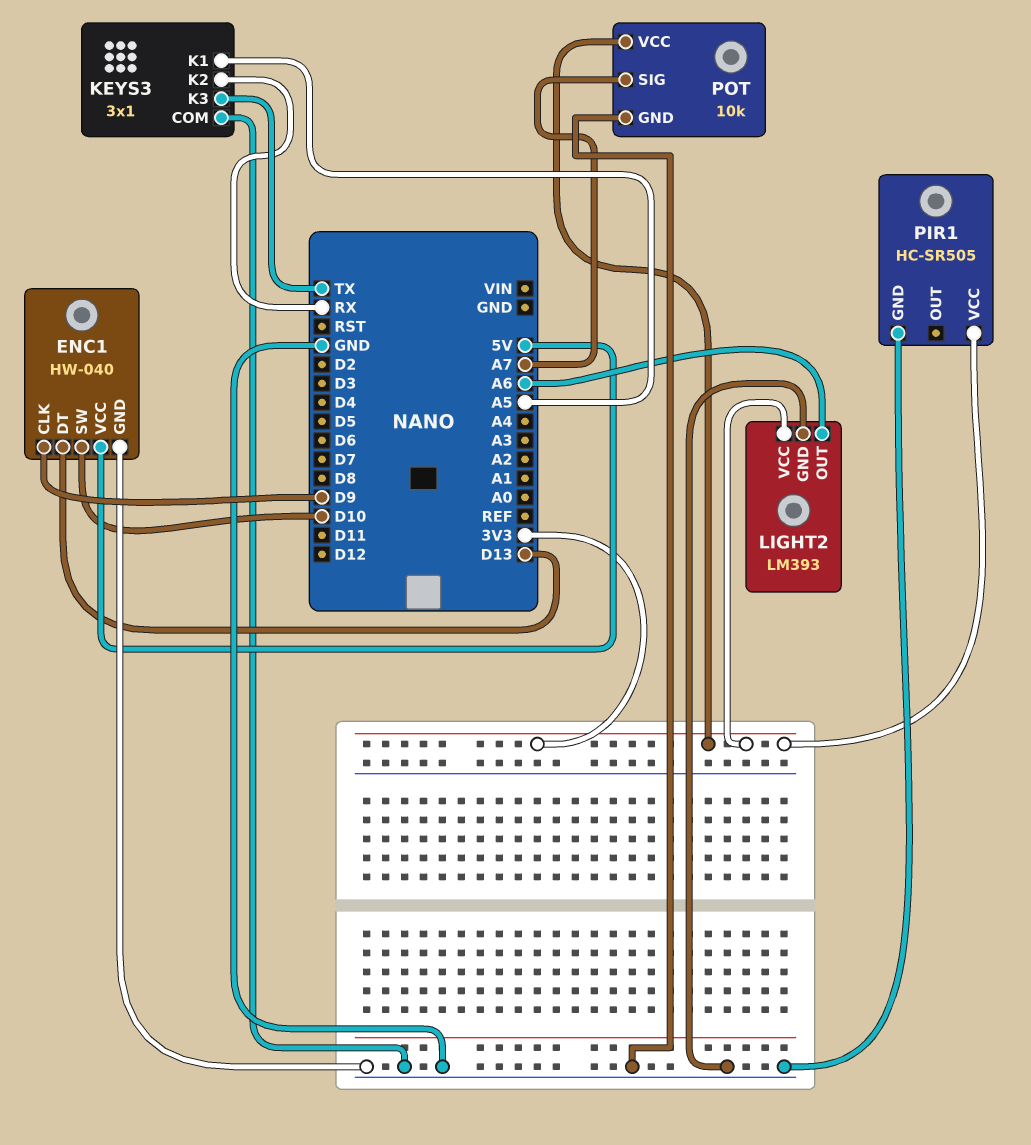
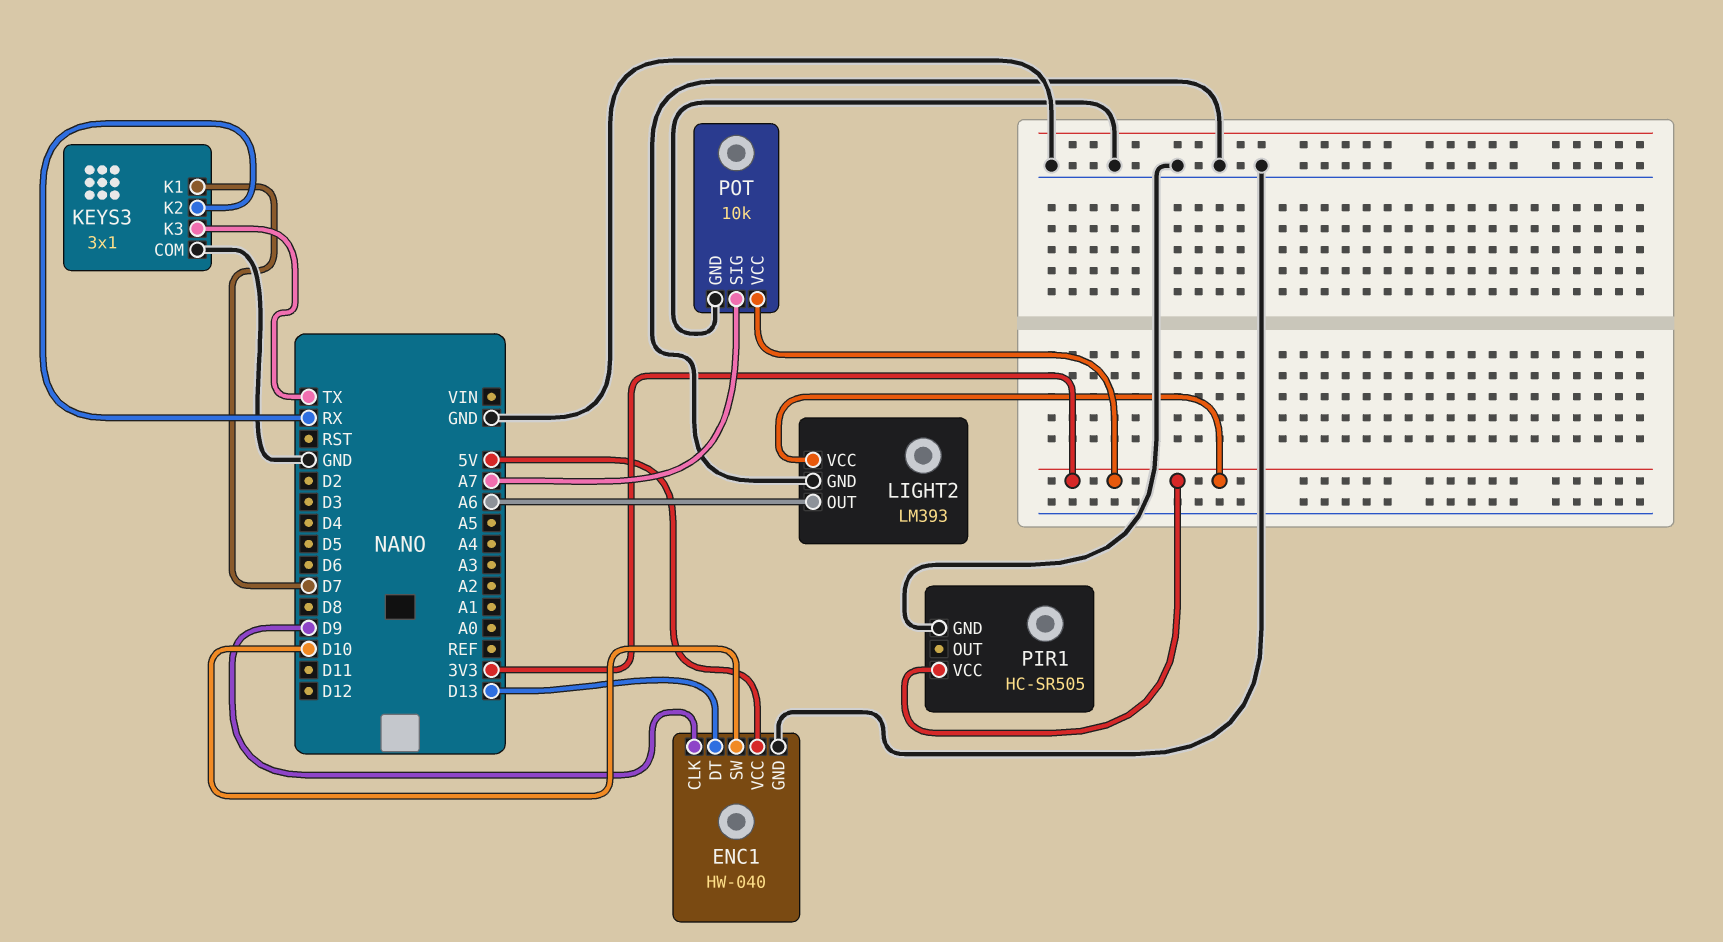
KEYS3 pin K1: A5 -> D7

